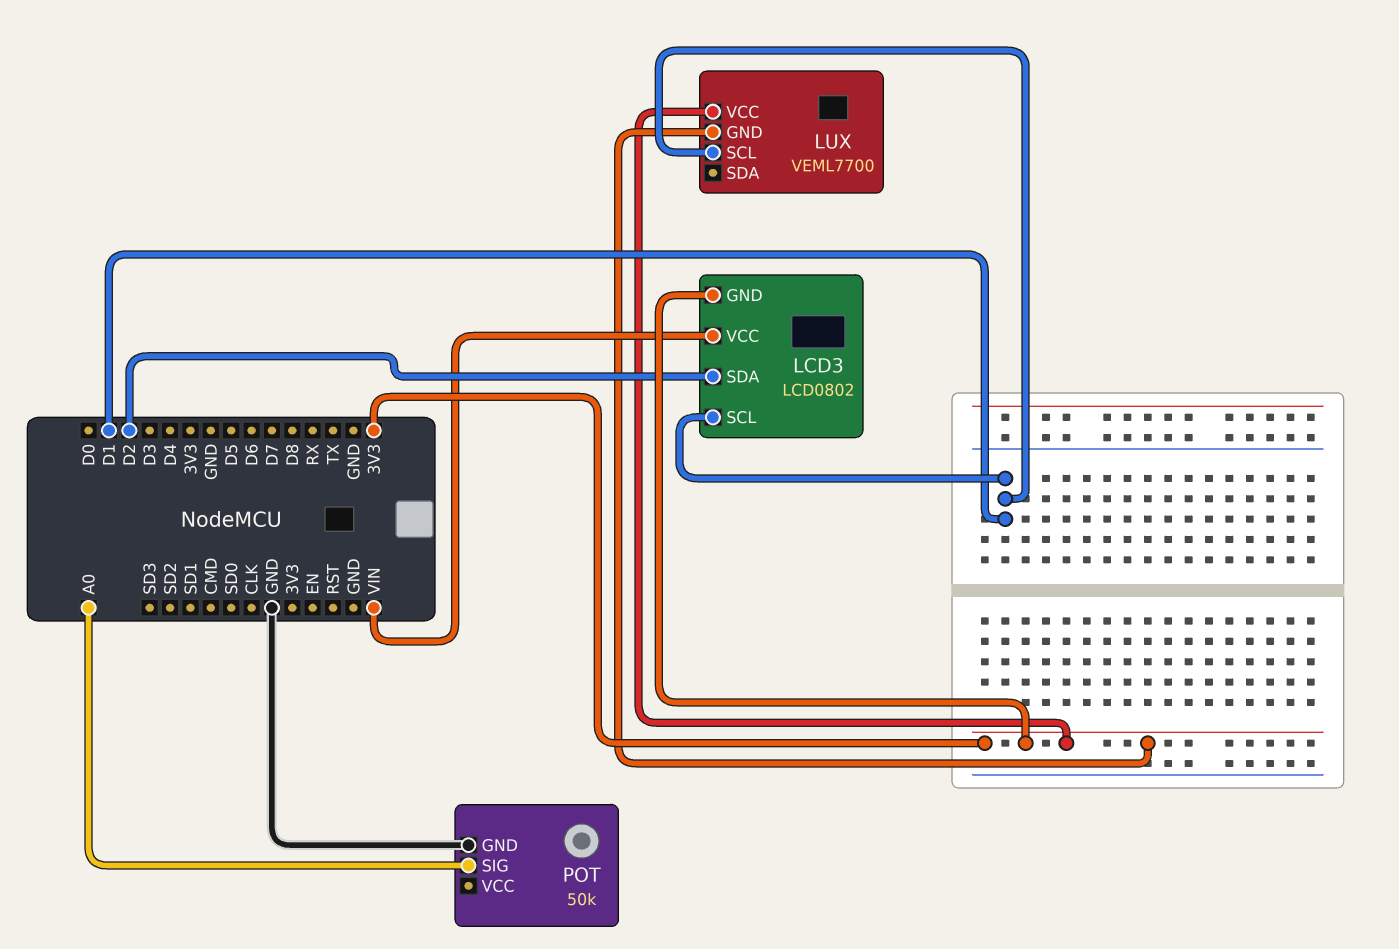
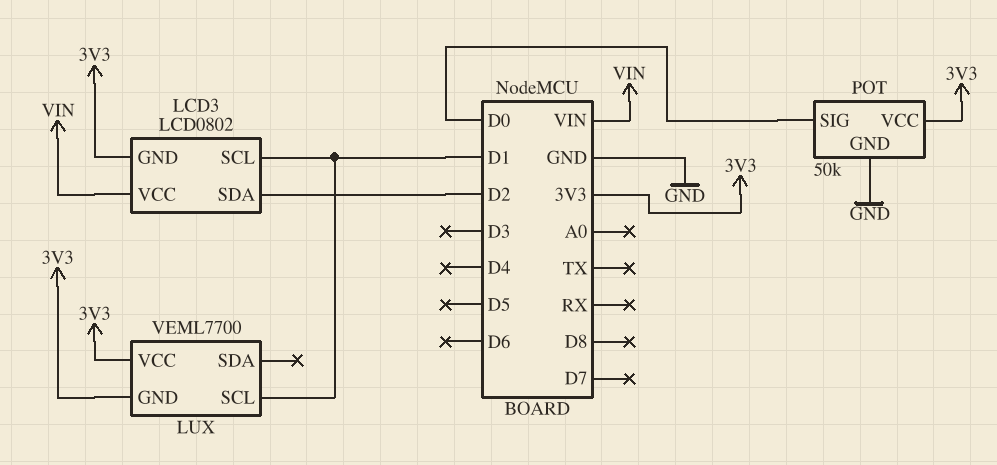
POT pin SIG: A0 -> D0
POT pin VCC: none -> 3V3

